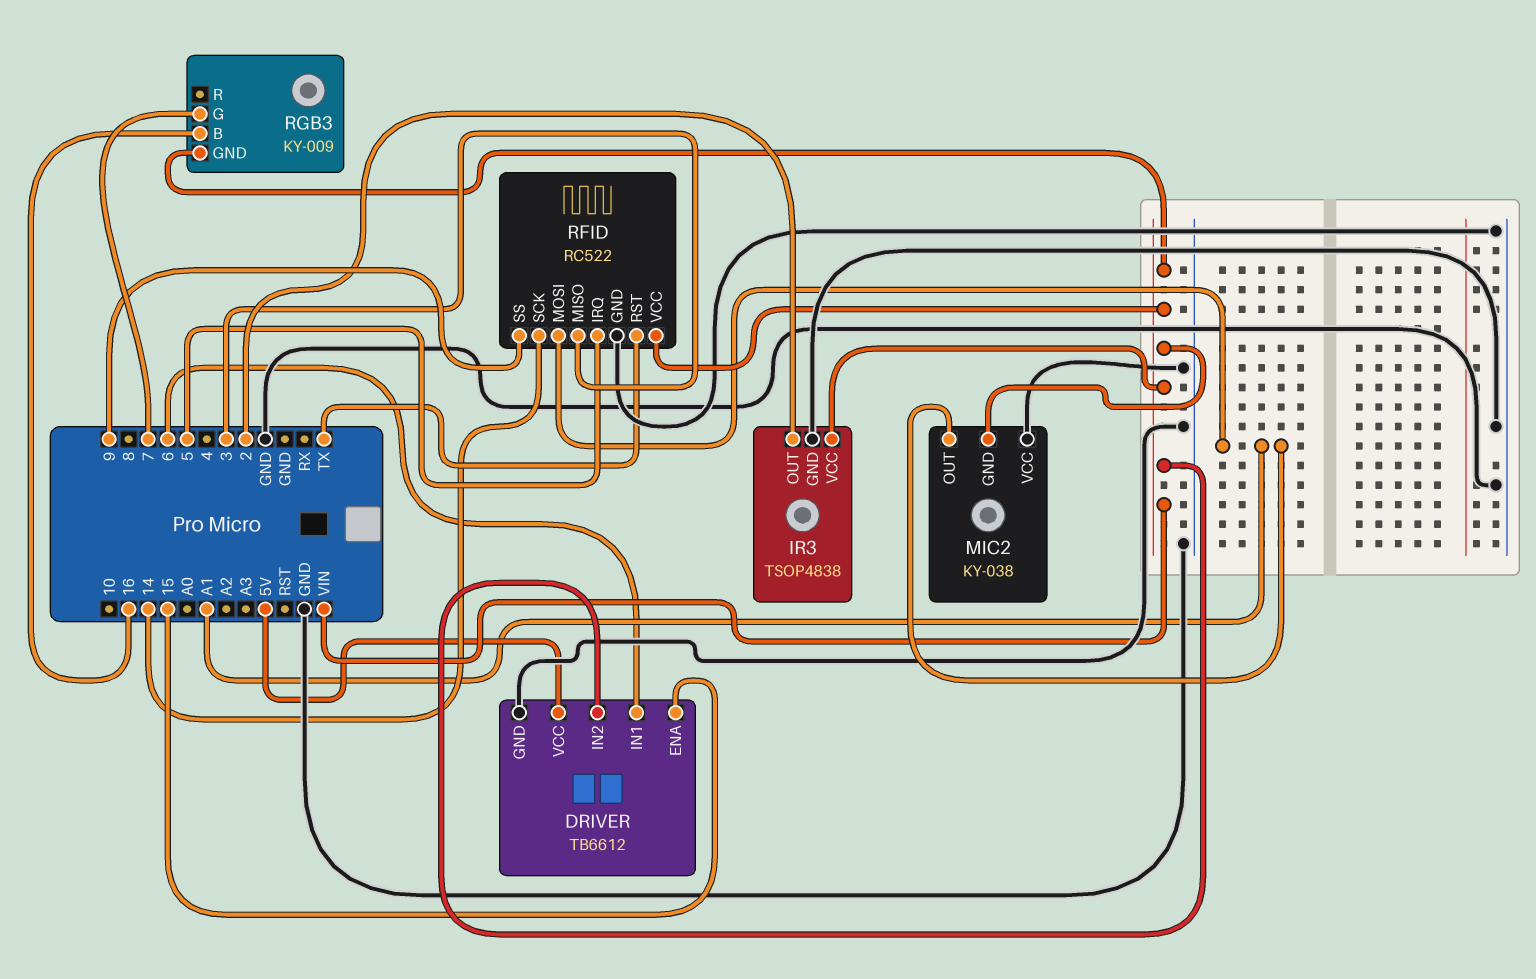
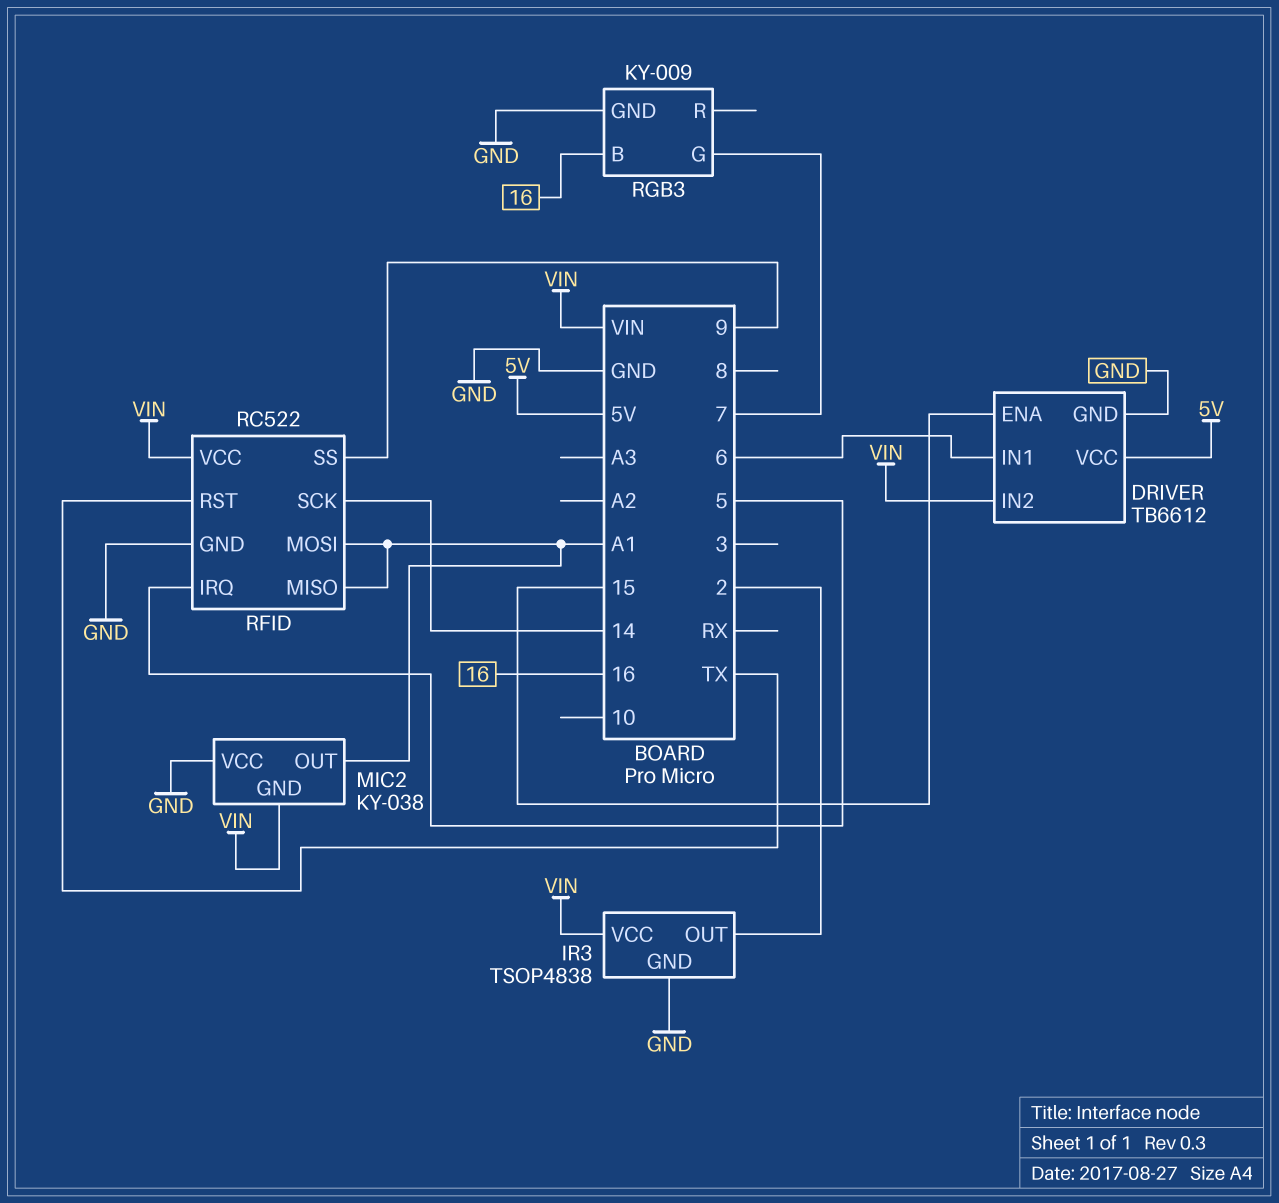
RFID pin MISO: 3 -> A1
RGB3 pin GND: VIN -> GND

